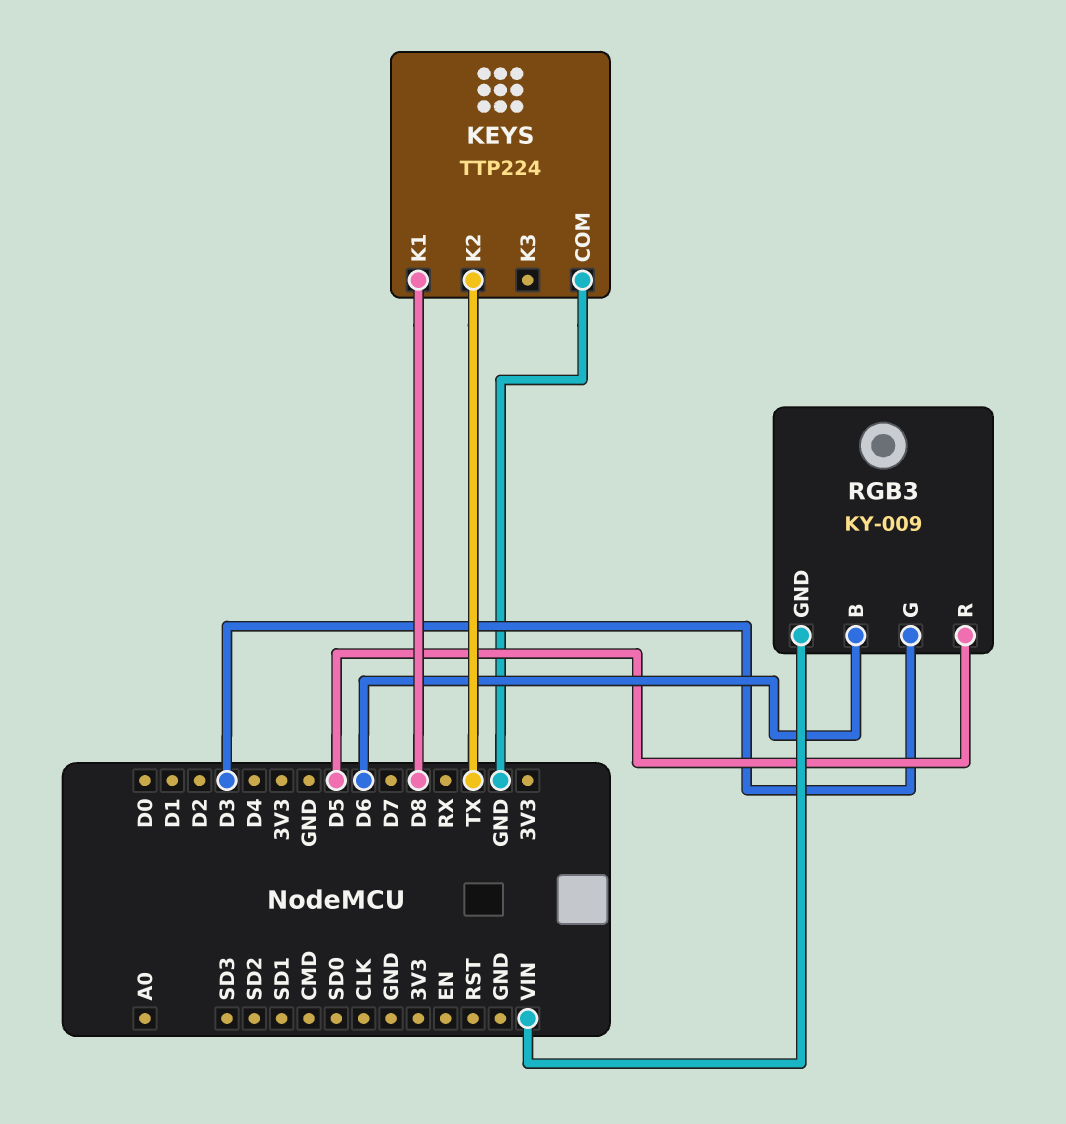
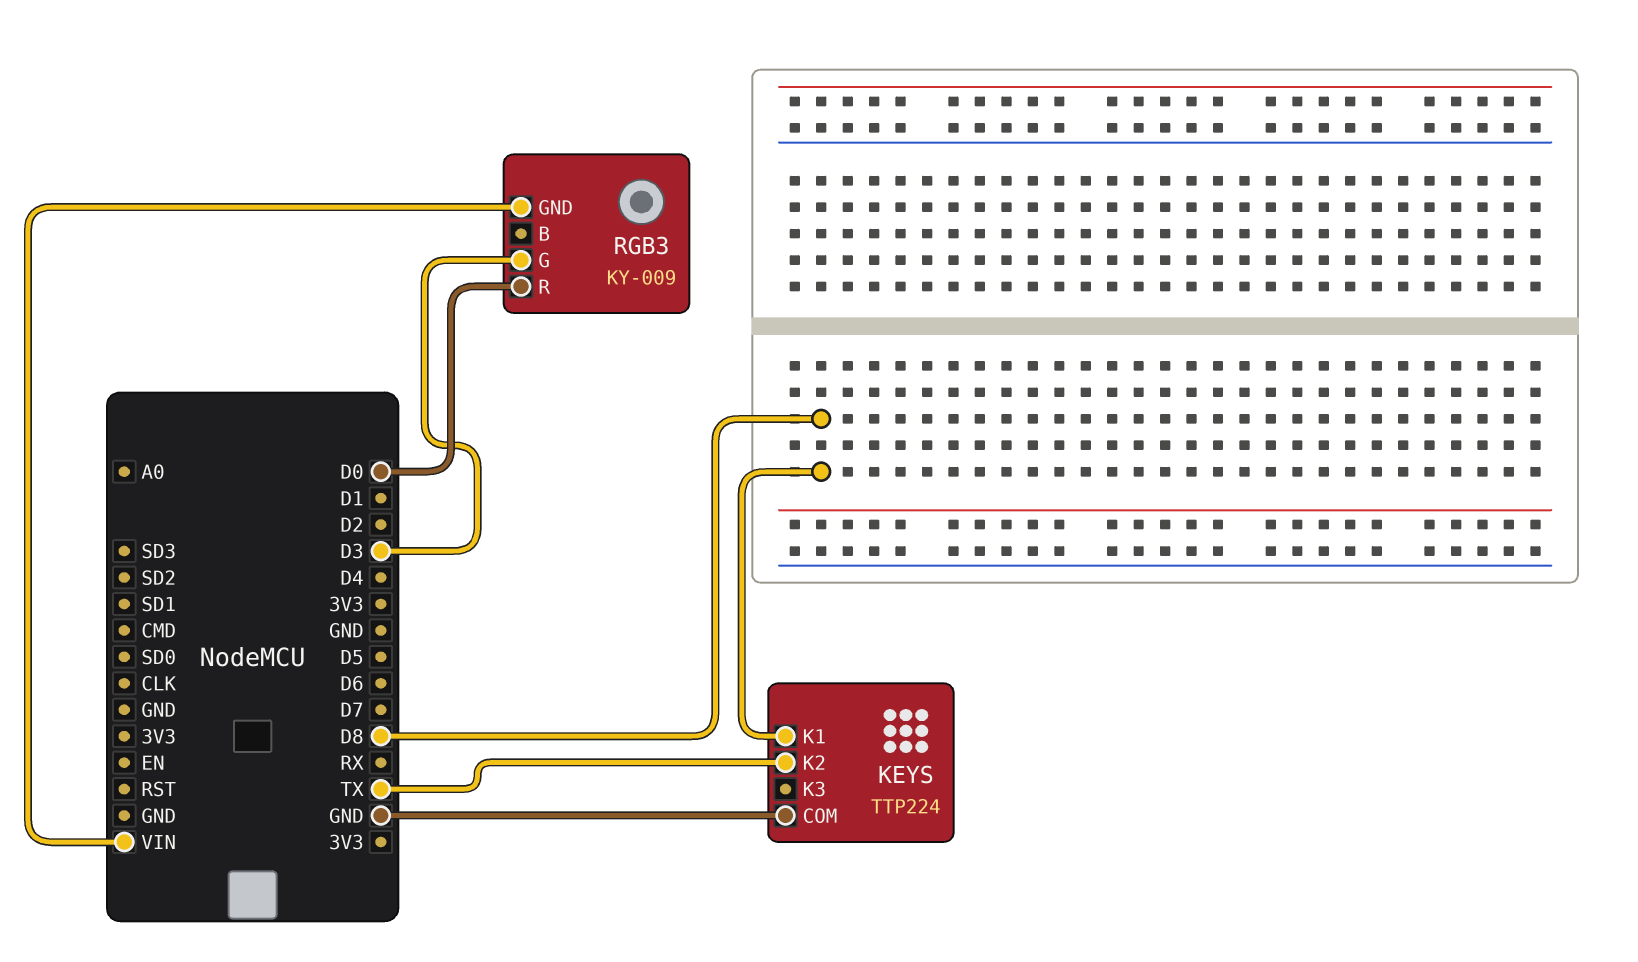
RGB3 pin B: D6 -> none
RGB3 pin R: D5 -> D0

